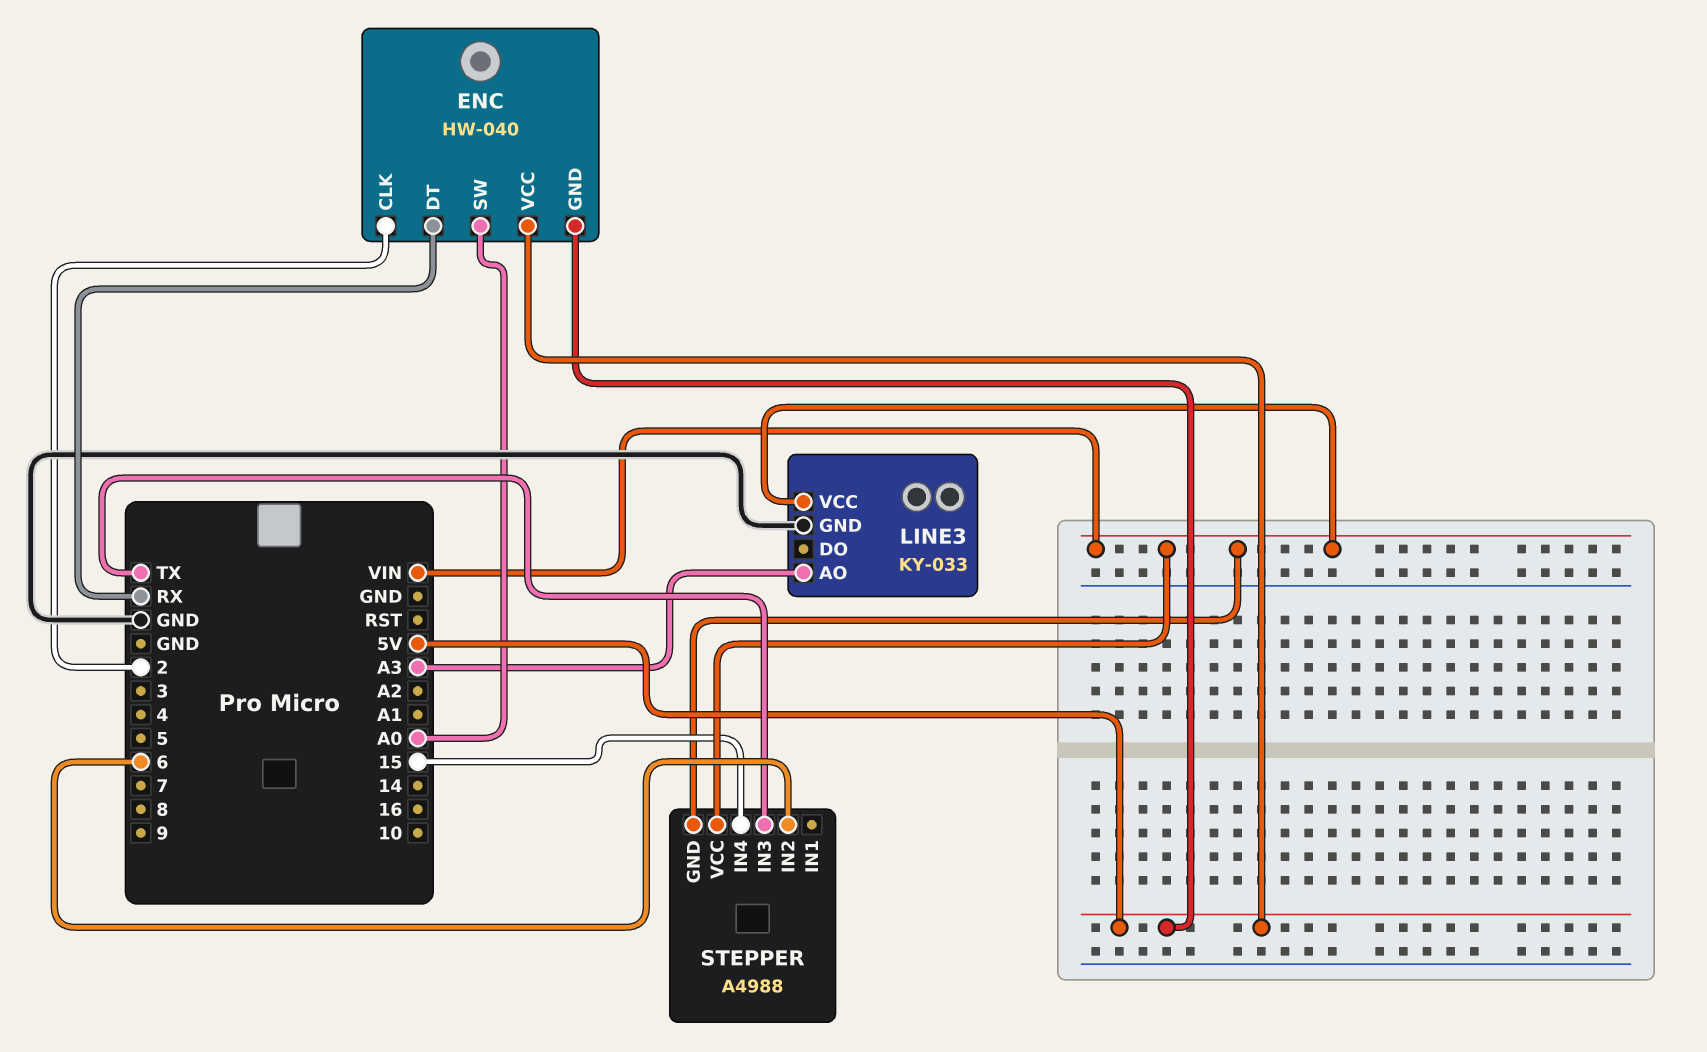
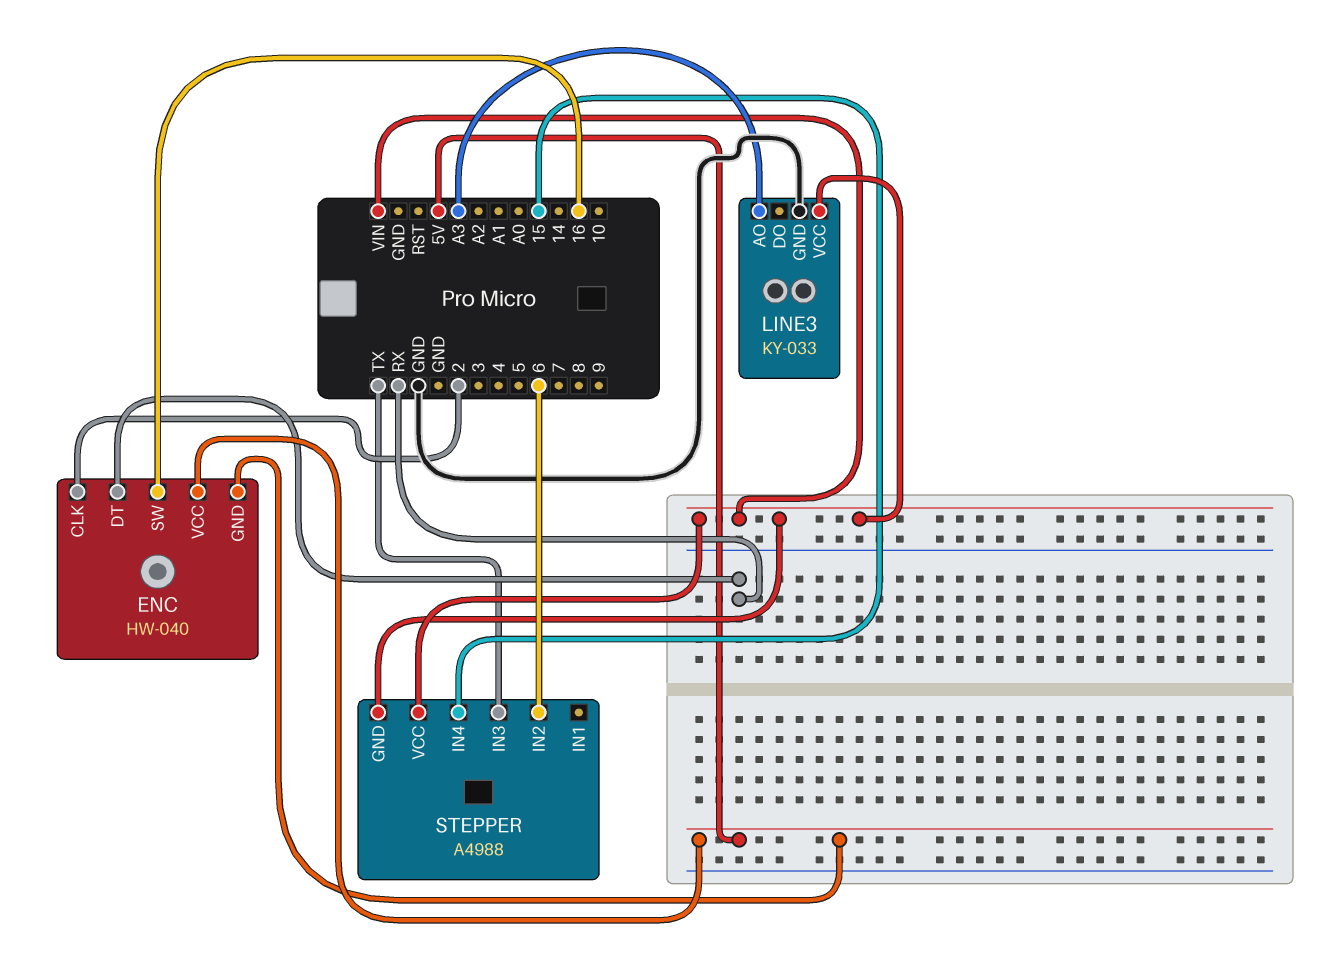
ENC pin SW: A0 -> 16

